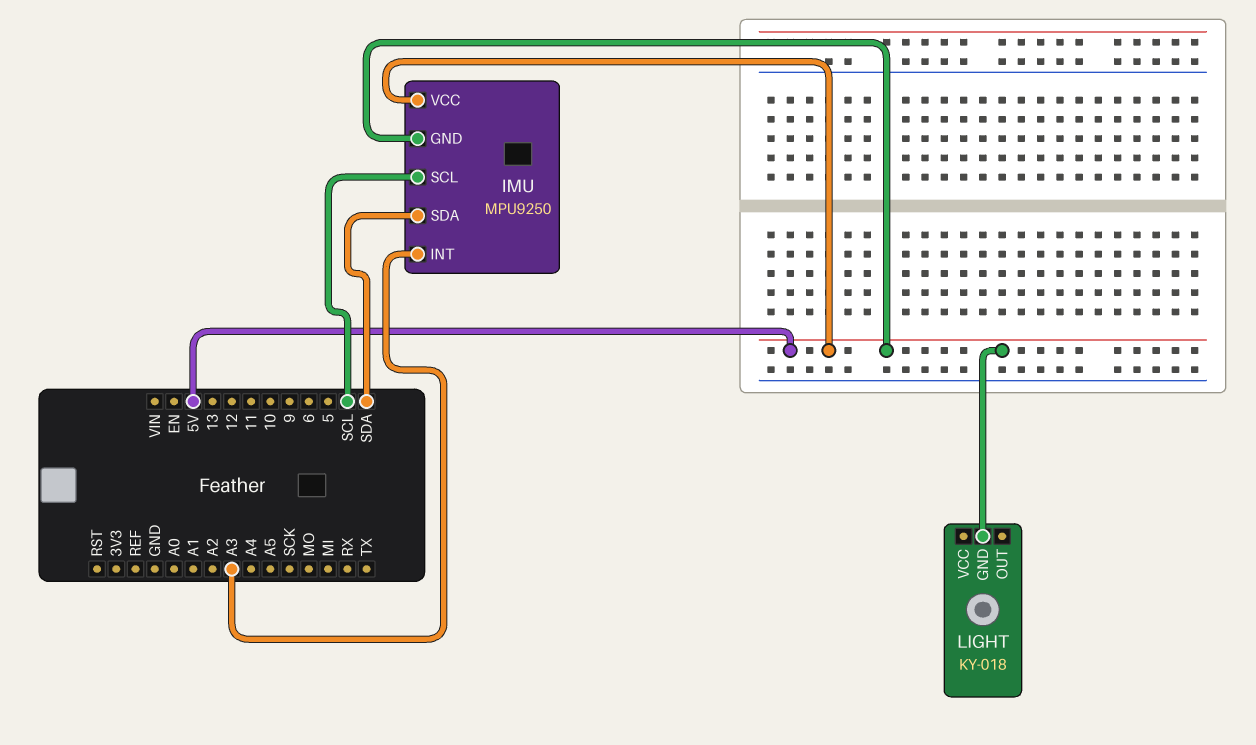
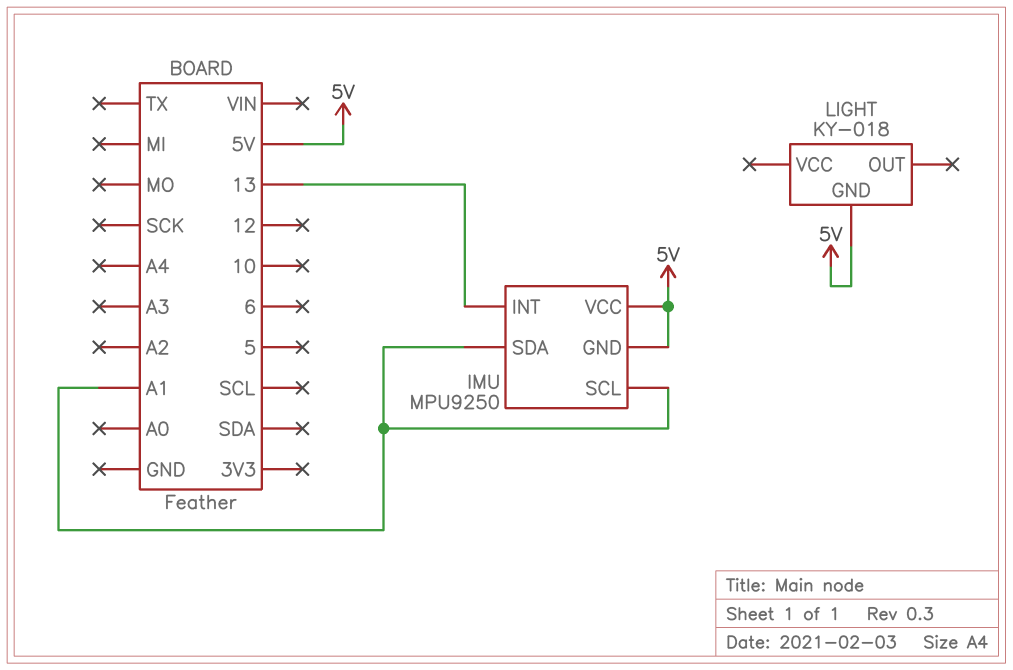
IMU pin INT: A3 -> 13
IMU pin SCL: SCL -> A1
IMU pin SDA: SDA -> A1

